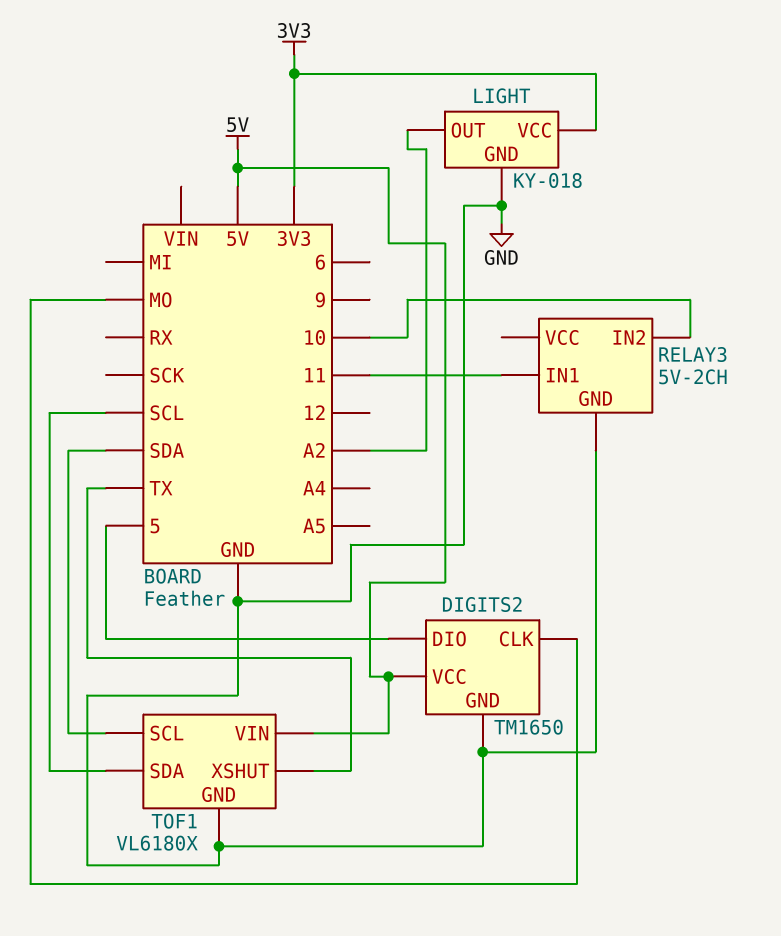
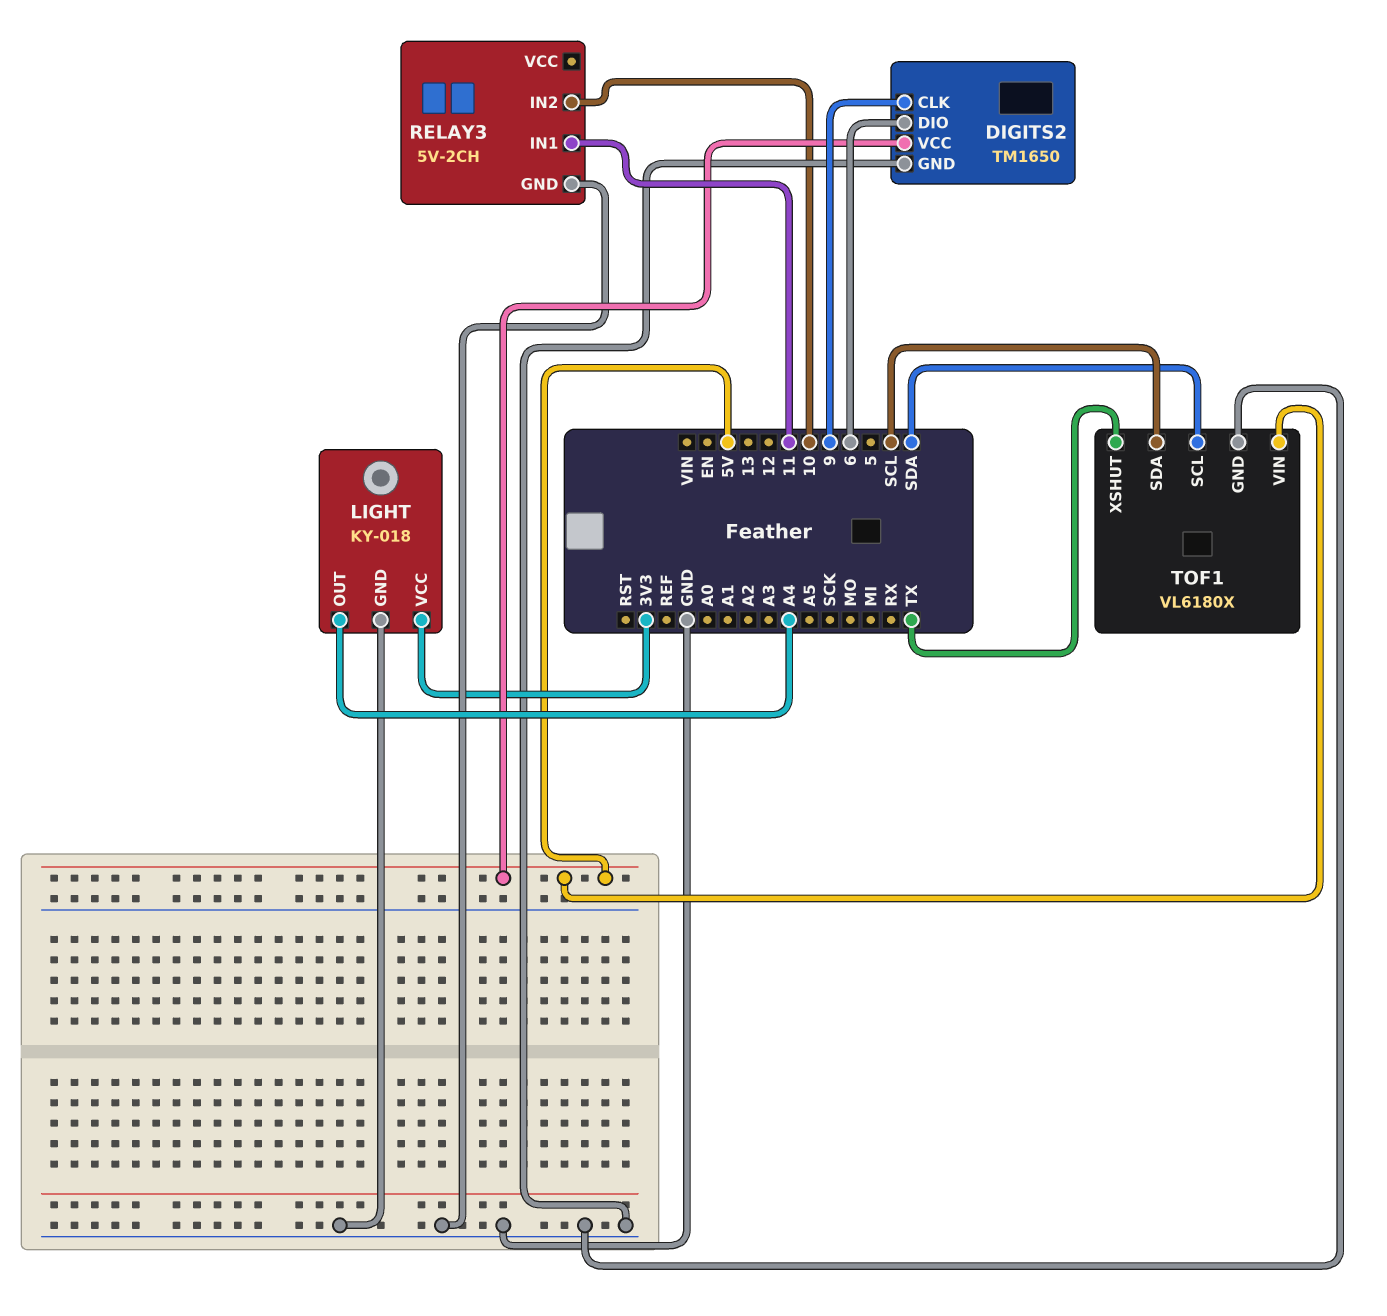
DIGITS2 pin CLK: MO -> 9
DIGITS2 pin DIO: 5 -> 6
LIGHT pin OUT: A2 -> A4

